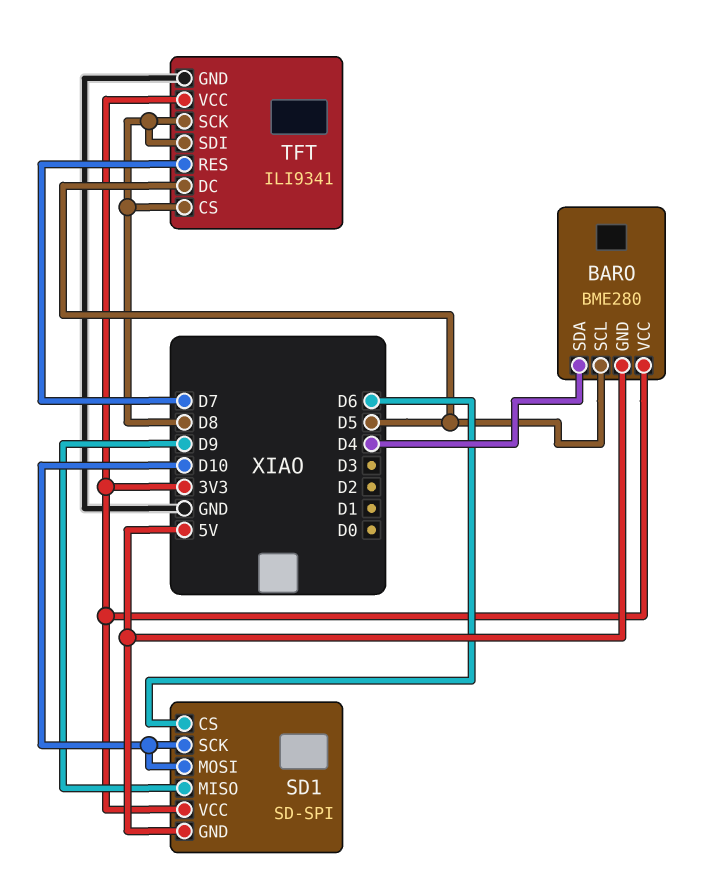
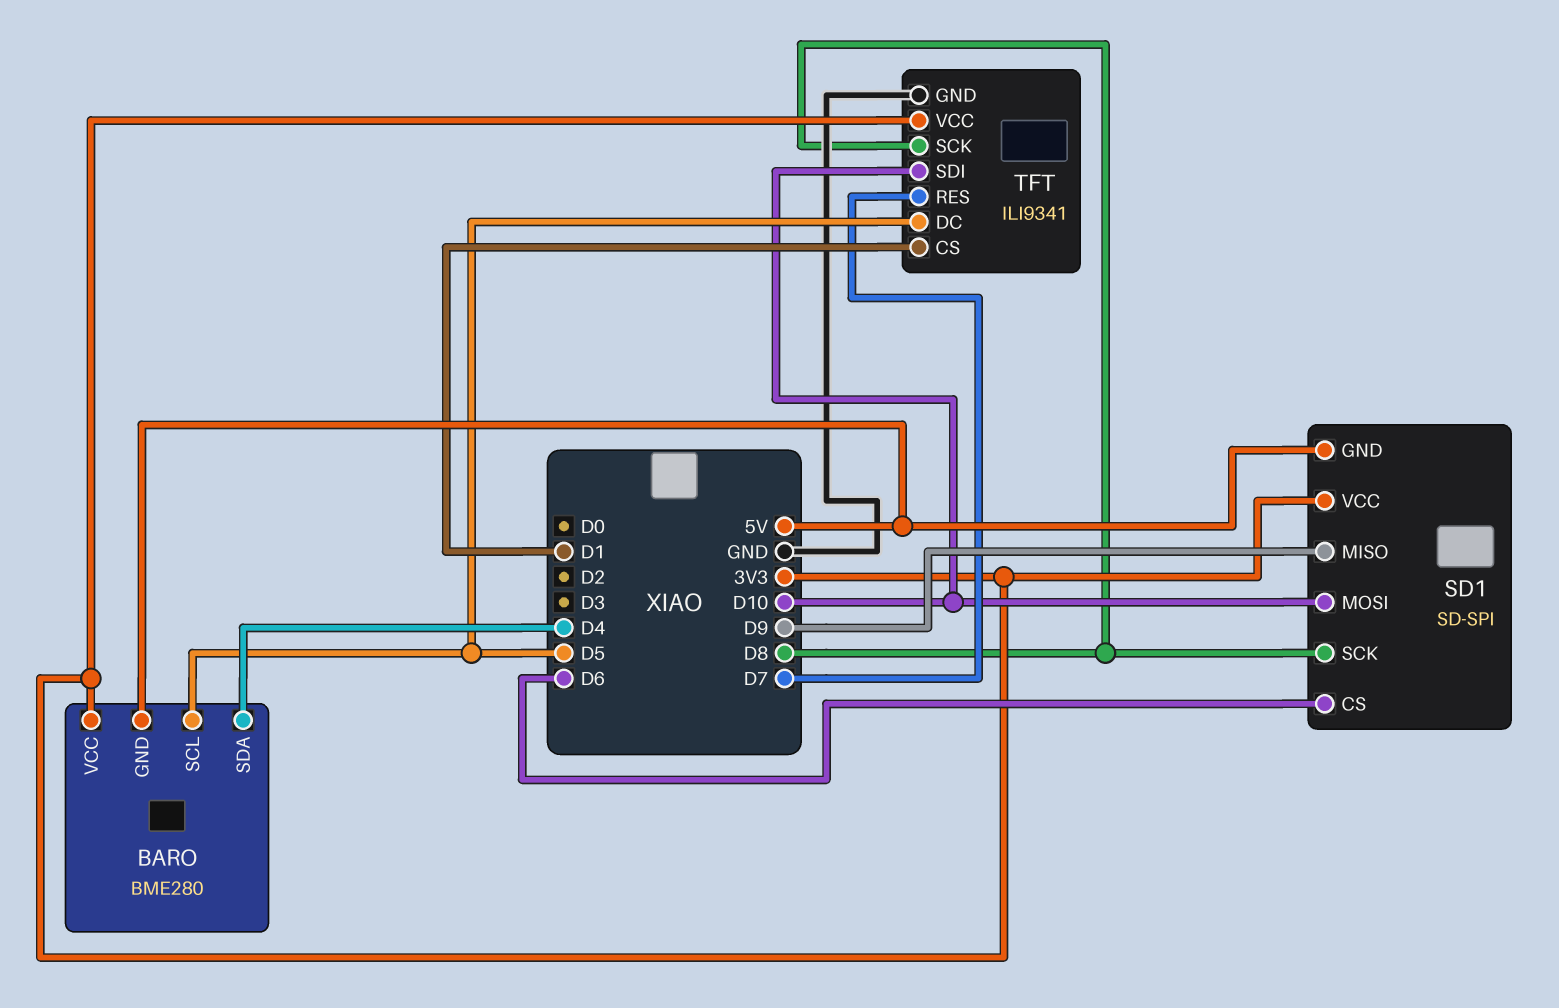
SD1 pin SCK: D10 -> D8
TFT pin CS: D8 -> D1
TFT pin SDI: D8 -> D10

